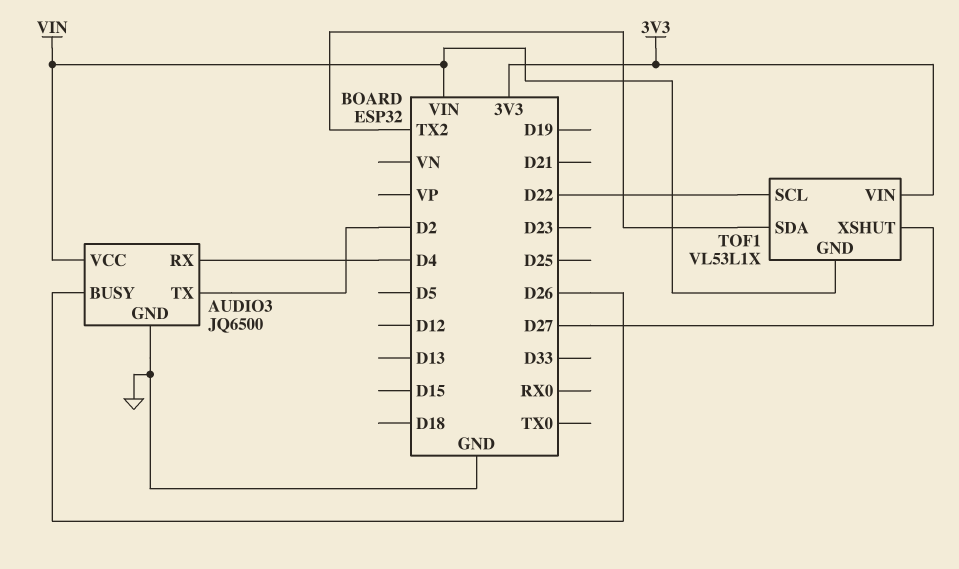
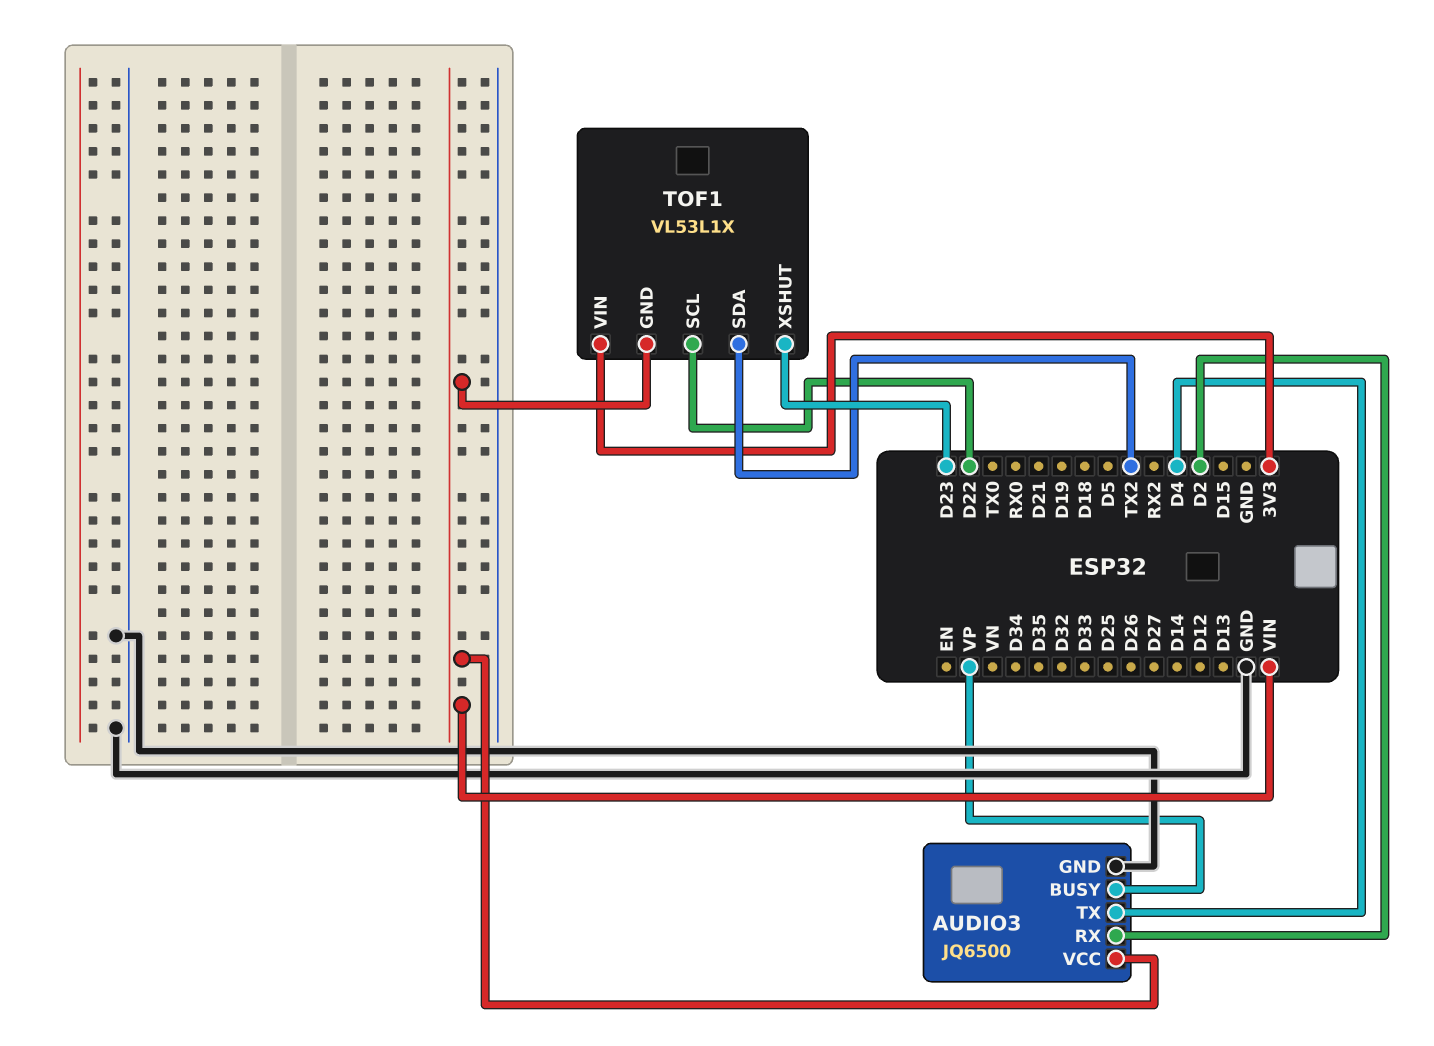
AUDIO3 pin BUSY: D26 -> VP
AUDIO3 pin RX: D4 -> D2
AUDIO3 pin TX: D2 -> D4
TOF1 pin XSHUT: D27 -> D23

